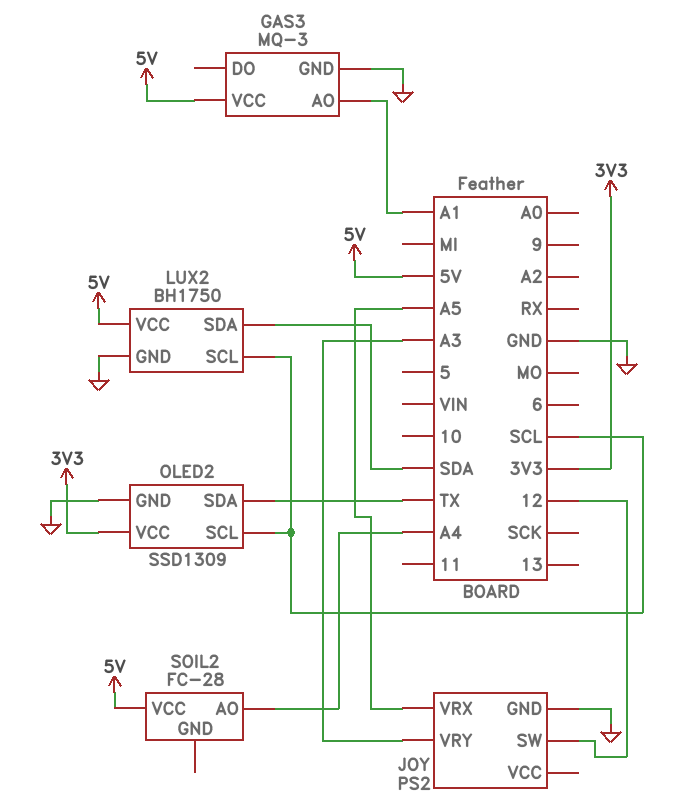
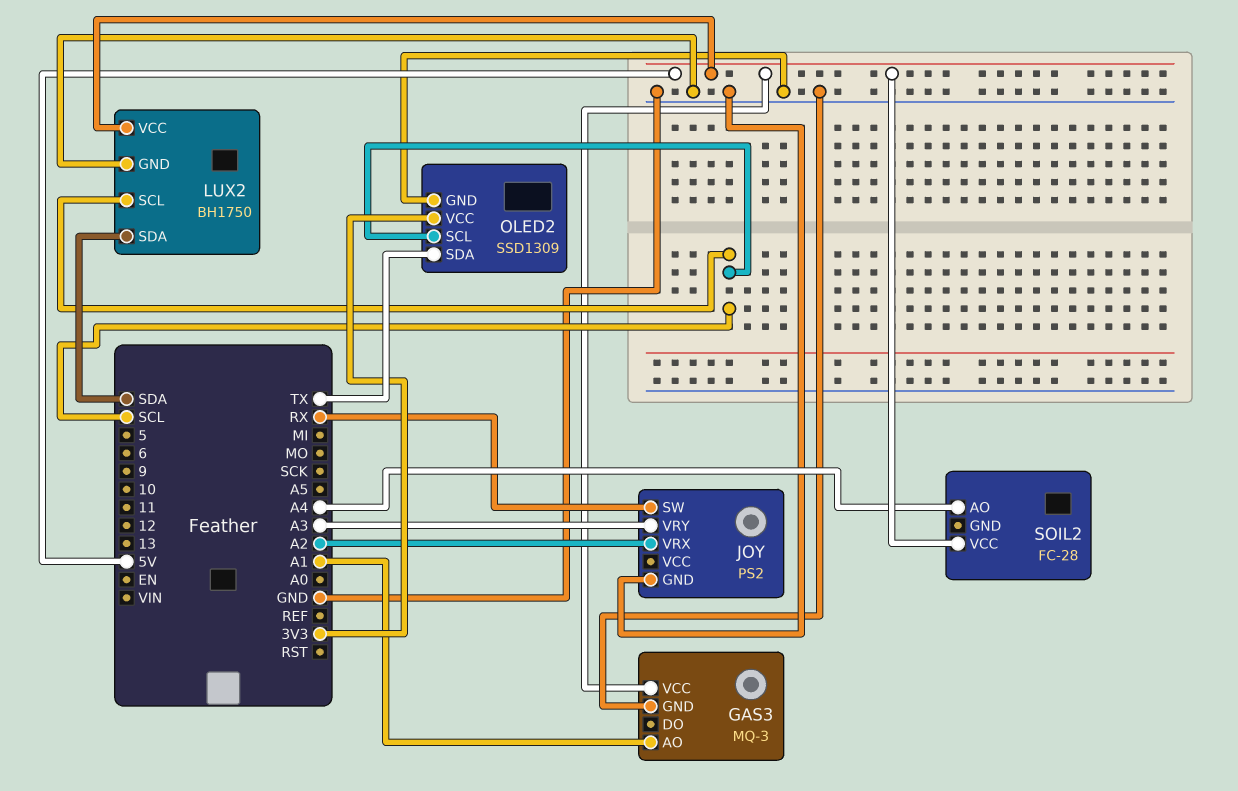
JOY pin SW: 12 -> RX
JOY pin VRX: A5 -> A2

